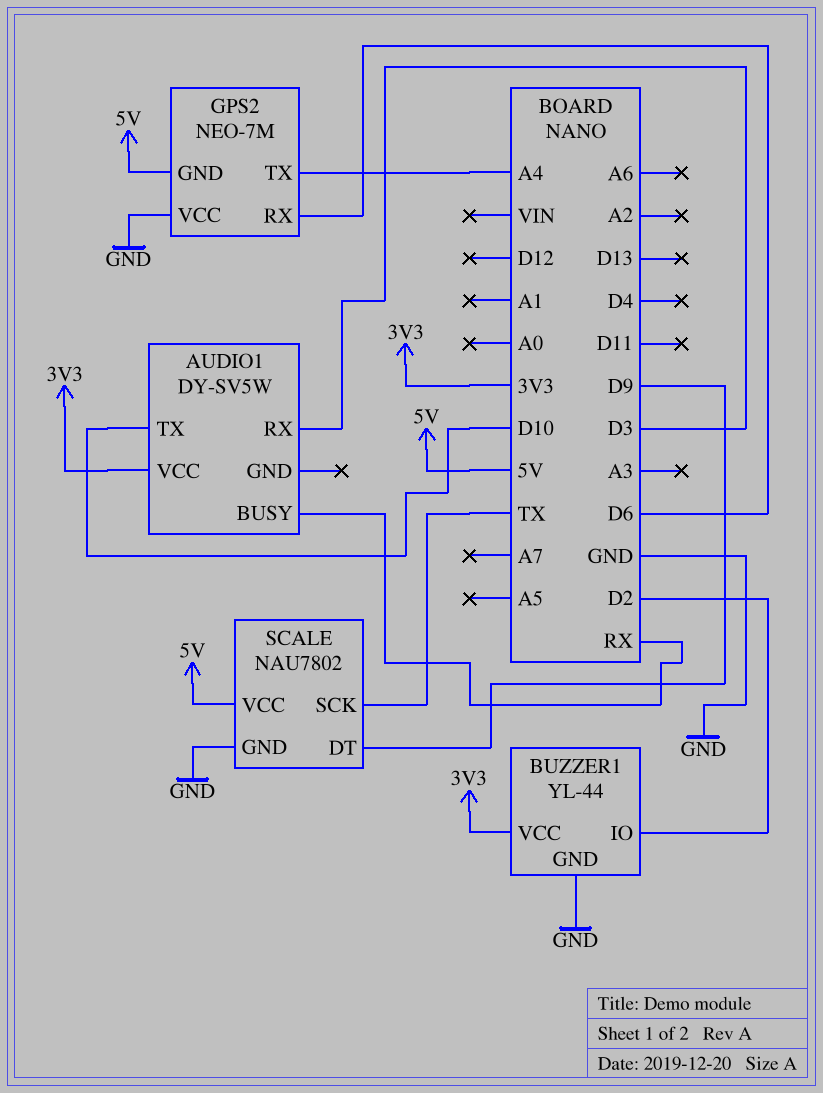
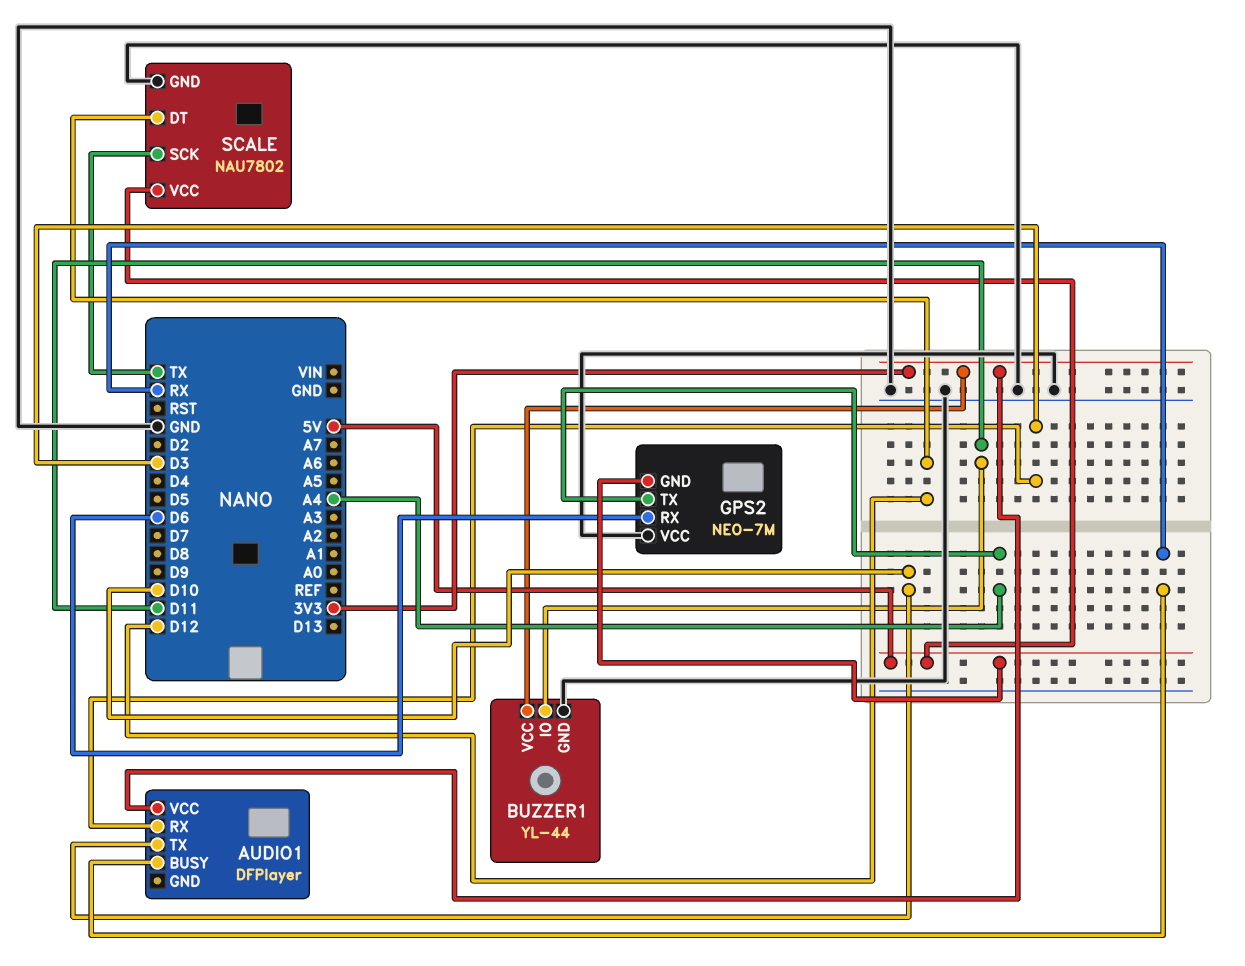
AUDIO1: DY-SV5W -> DFPlayer
BUZZER1 pin IO: D2 -> D11
SCALE pin DT: D9 -> D12

